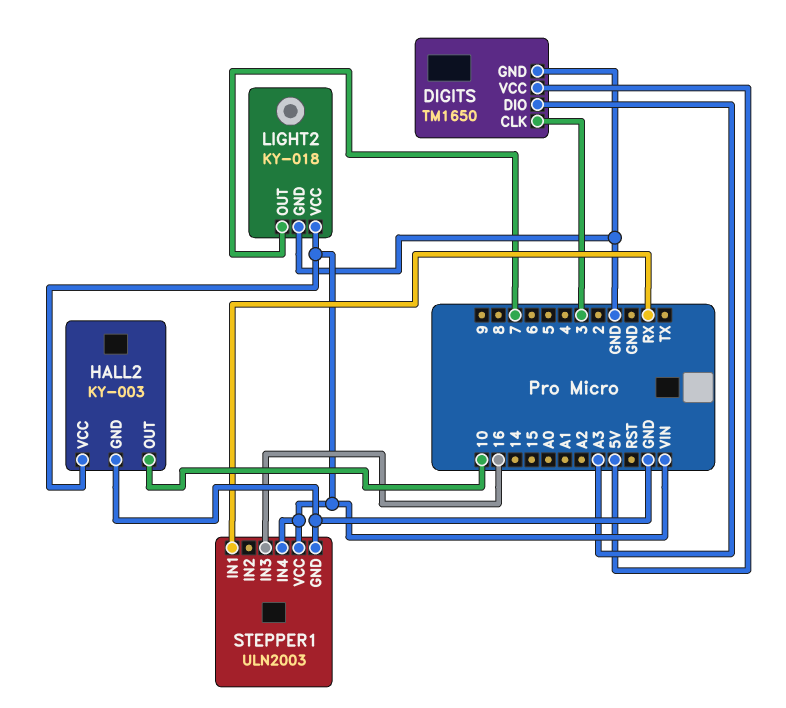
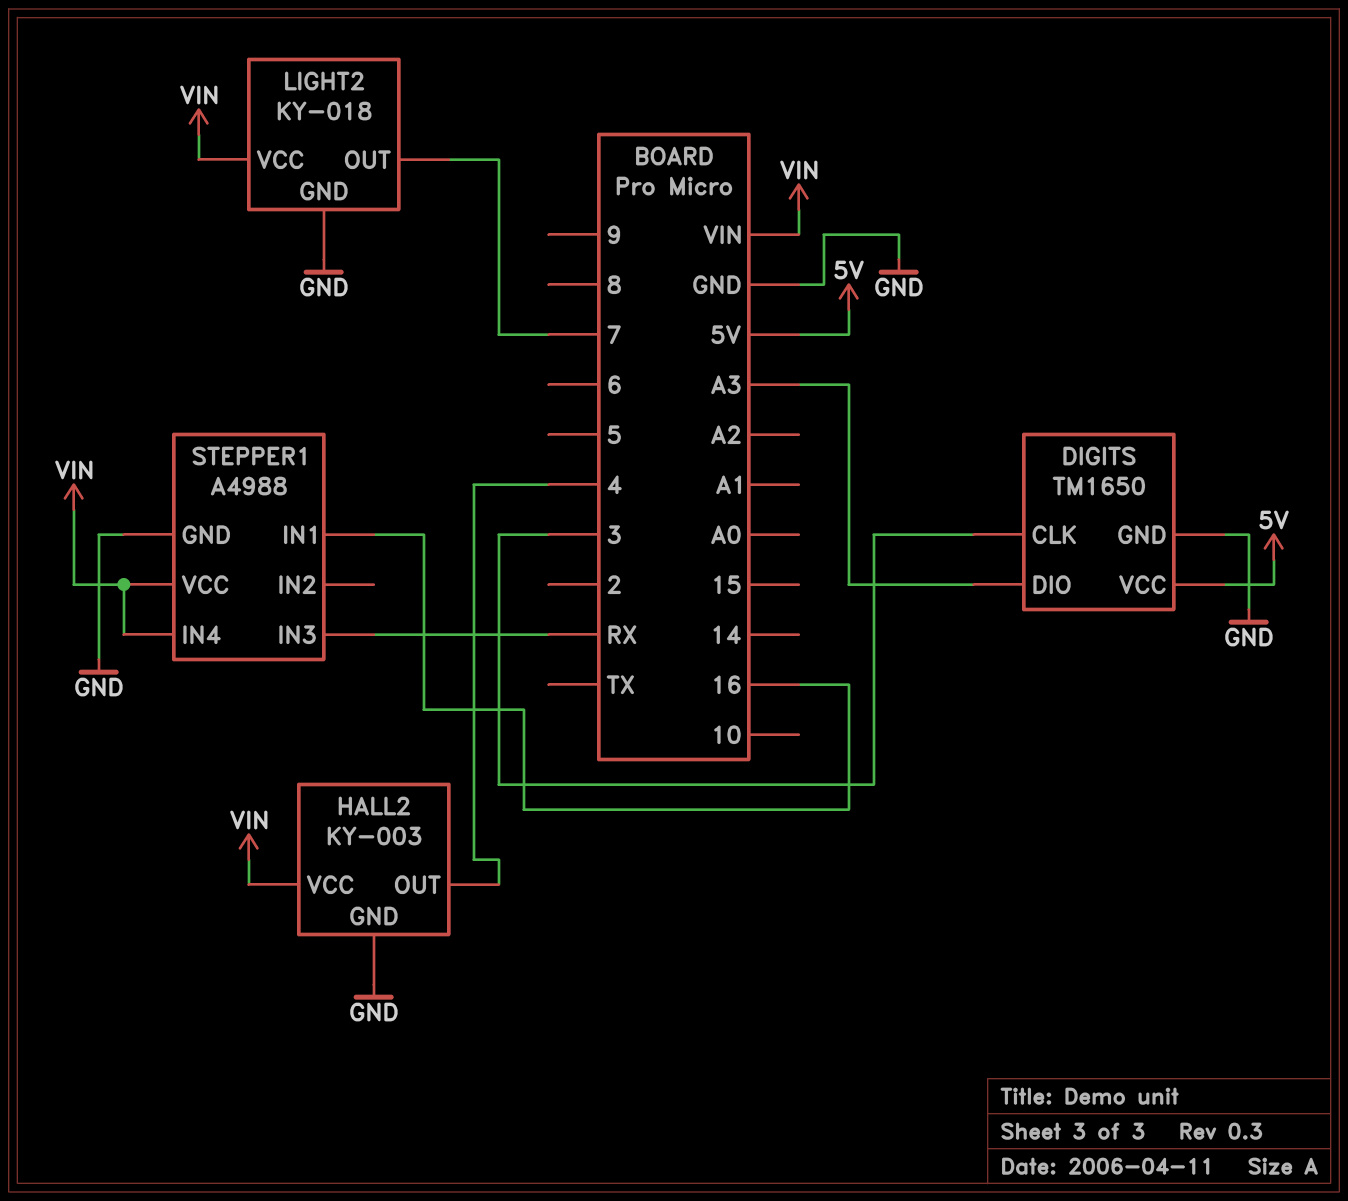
HALL2 pin OUT: 10 -> 4
STEPPER1: ULN2003 -> A4988
STEPPER1 pin IN1: RX -> 16
STEPPER1 pin IN3: 16 -> RX

